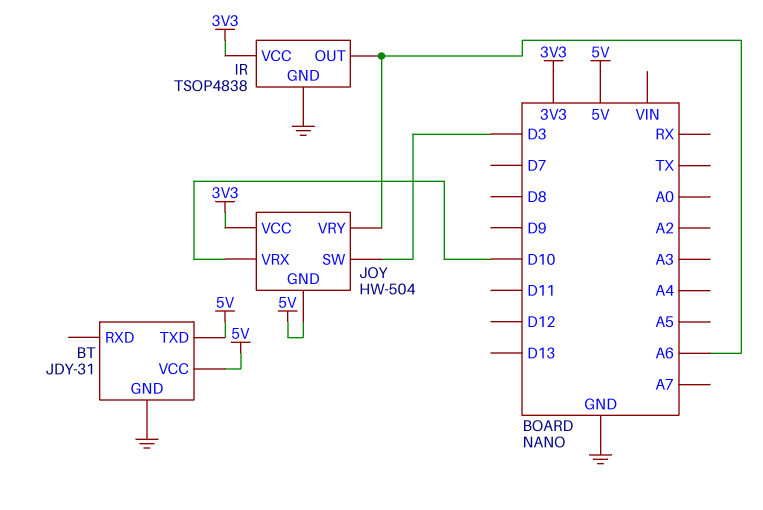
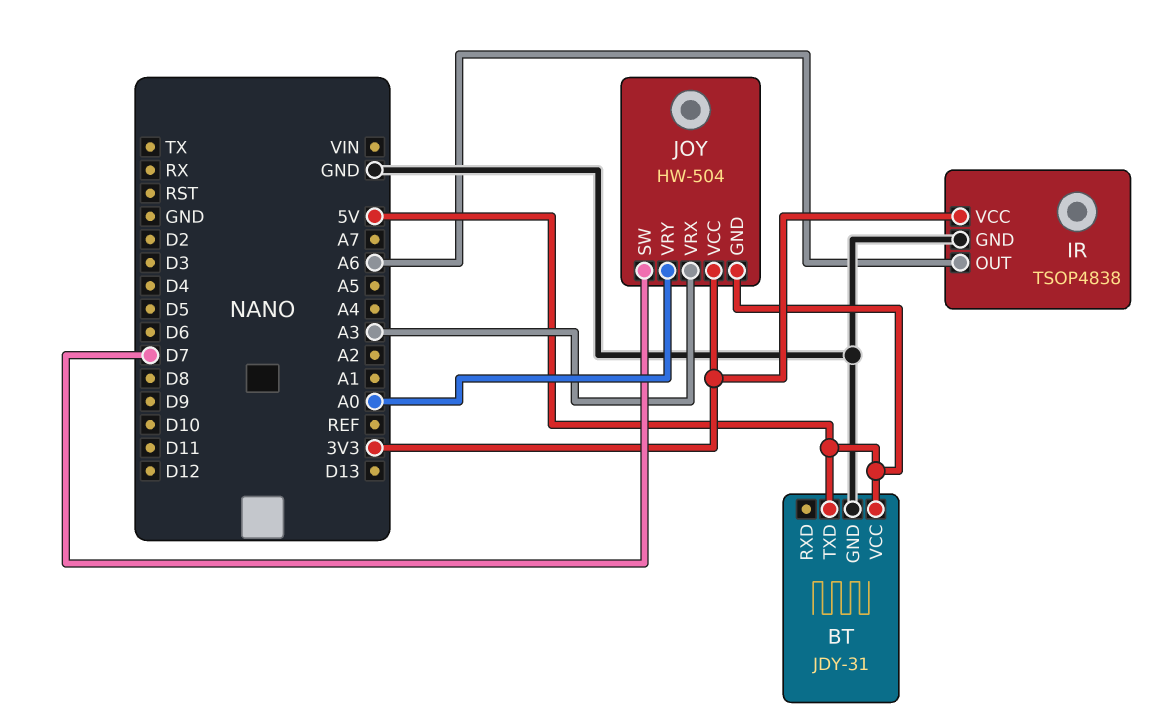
JOY pin SW: D3 -> D7
JOY pin VRX: D10 -> A3
JOY pin VRY: A6 -> A0

